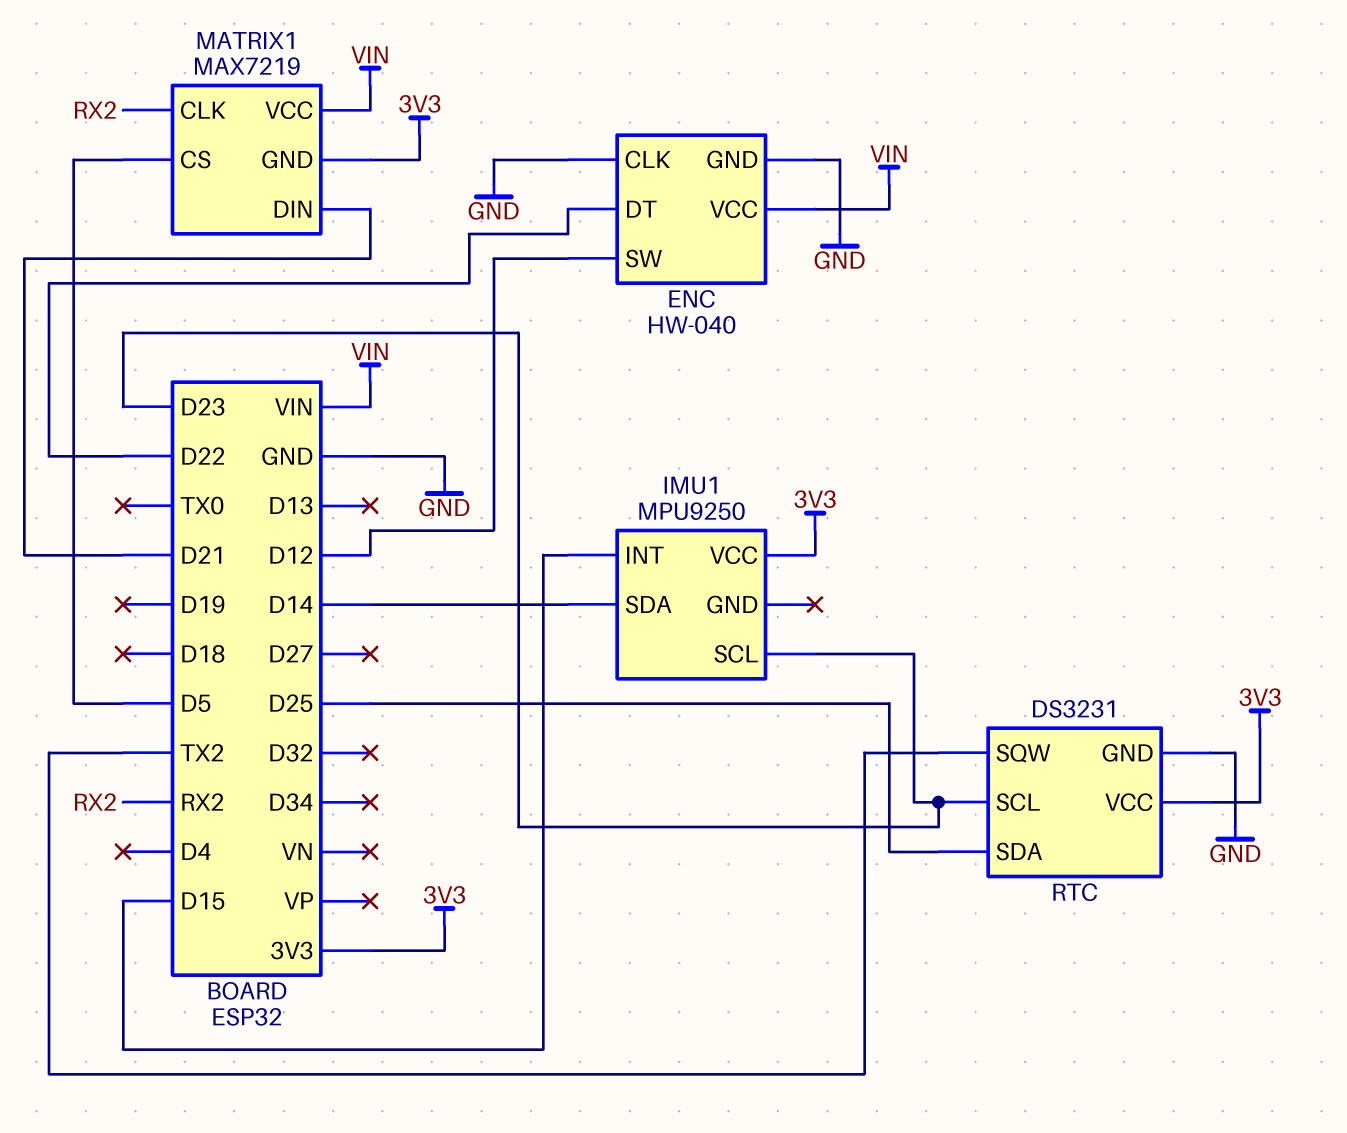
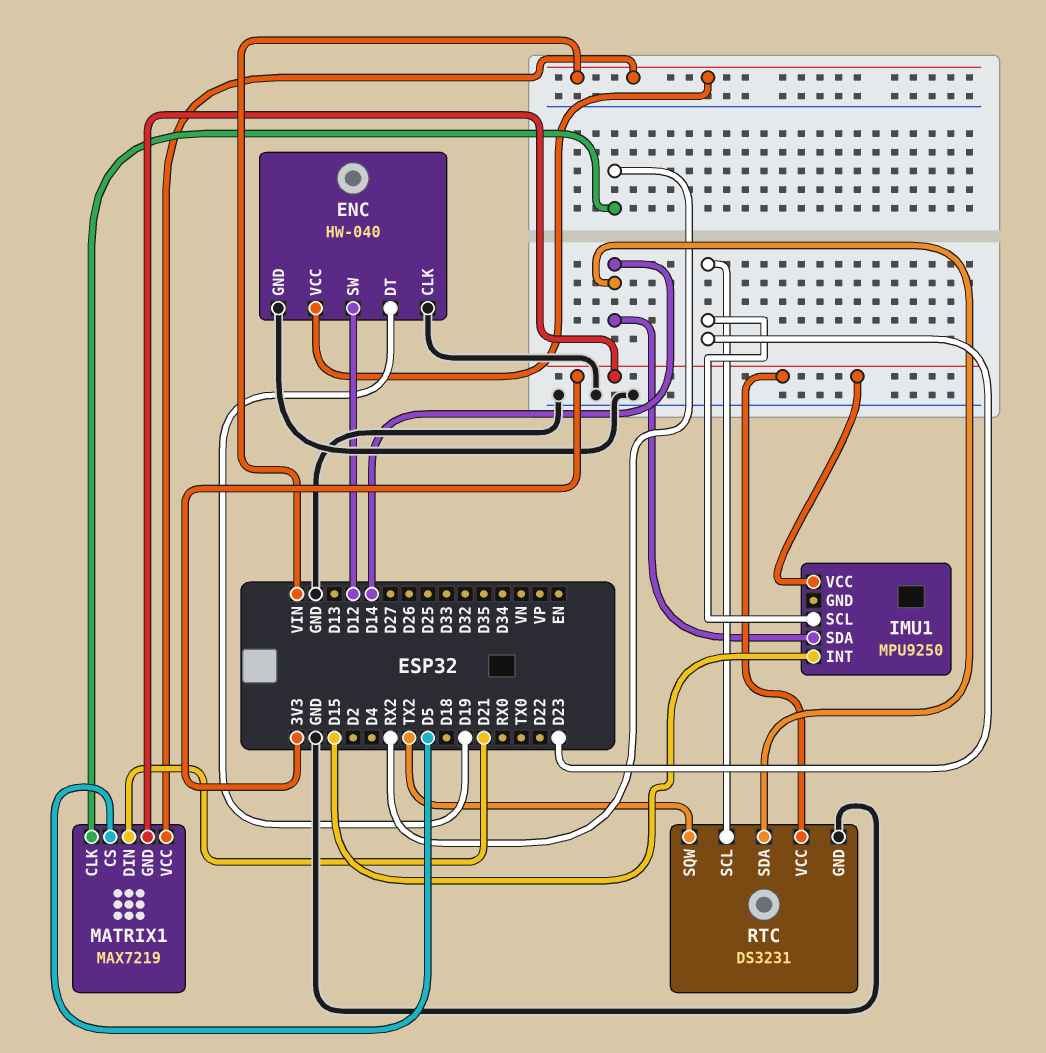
ENC pin DT: D22 -> D19
RTC pin SDA: D25 -> D14

